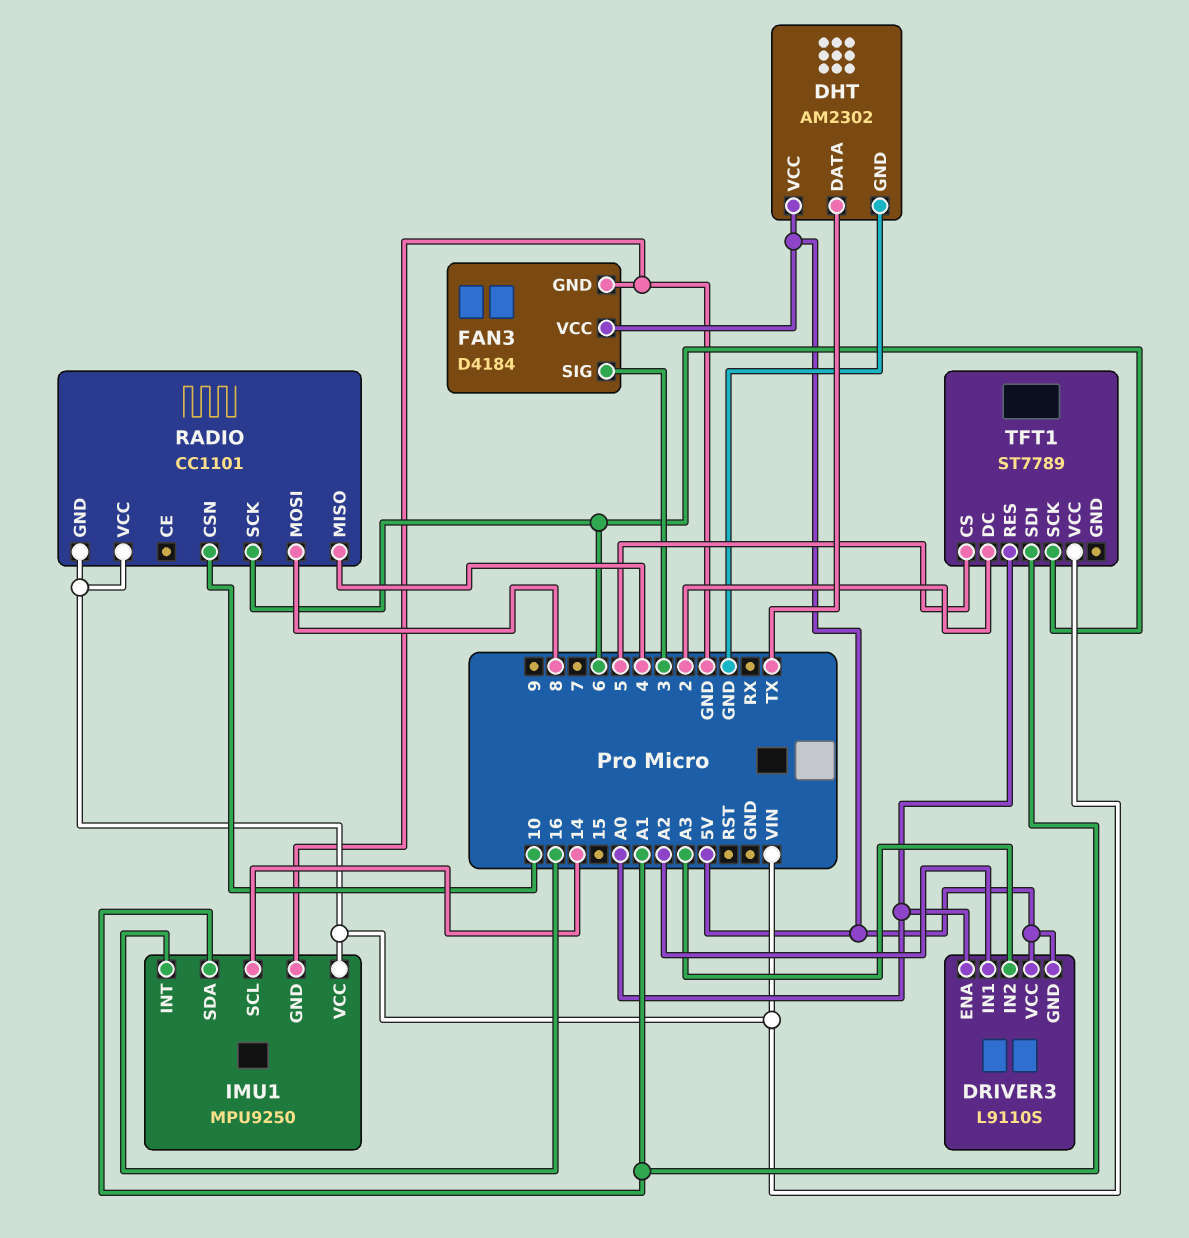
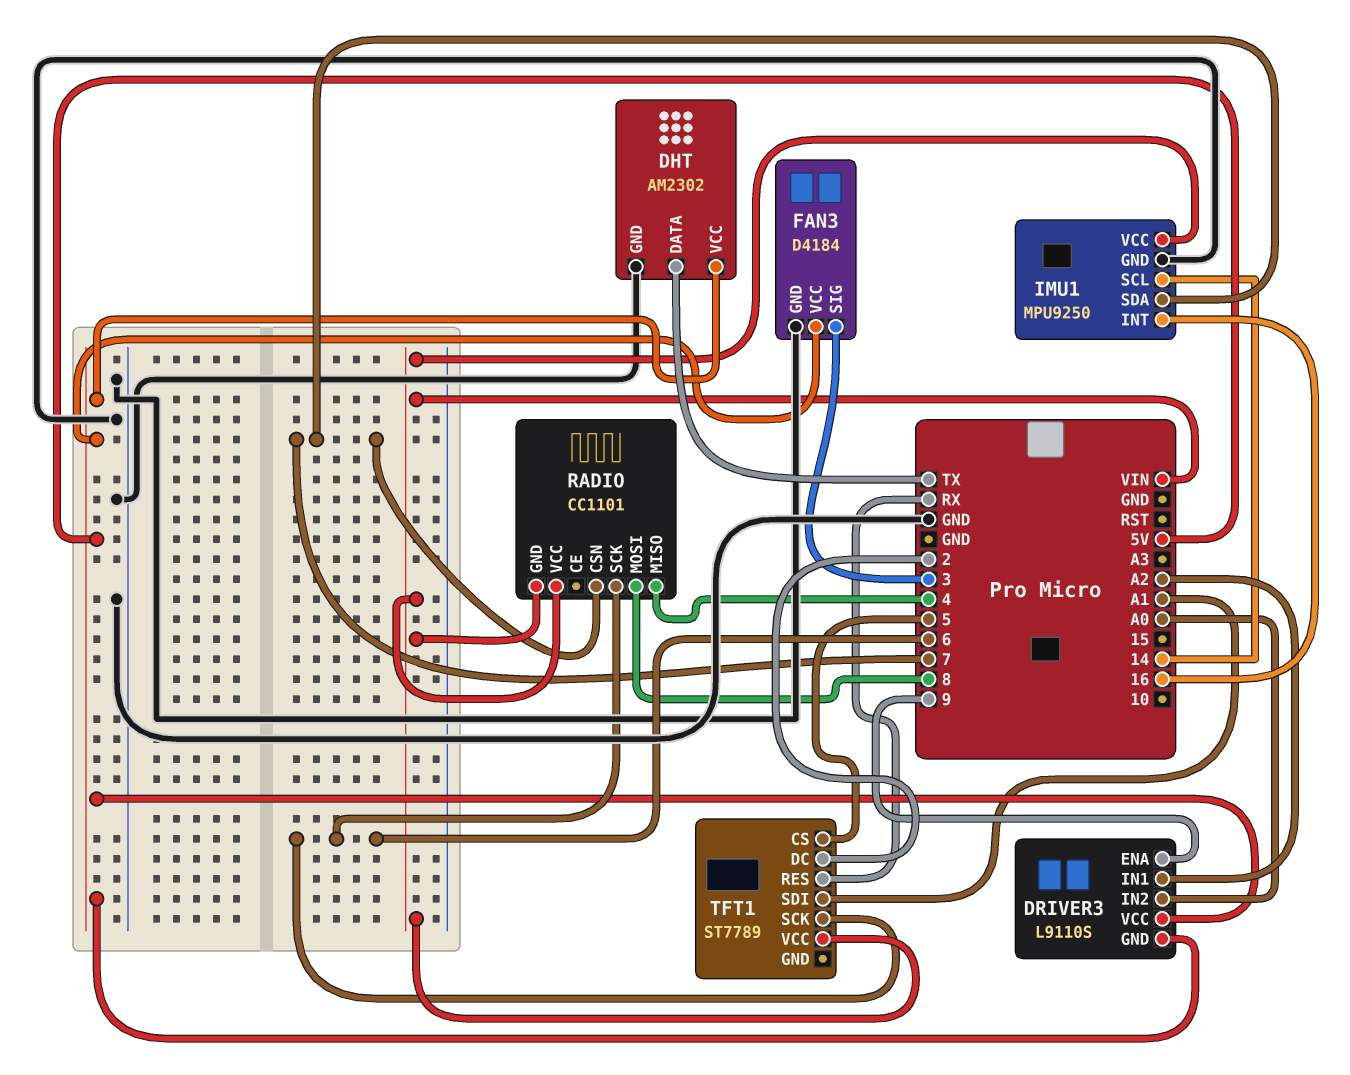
DRIVER3 pin ENA: A0 -> 9
DRIVER3 pin IN2: A3 -> A0
IMU1 pin SDA: A1 -> 7
RADIO pin CSN: 10 -> 7
TFT1 pin RES: A0 -> RX

